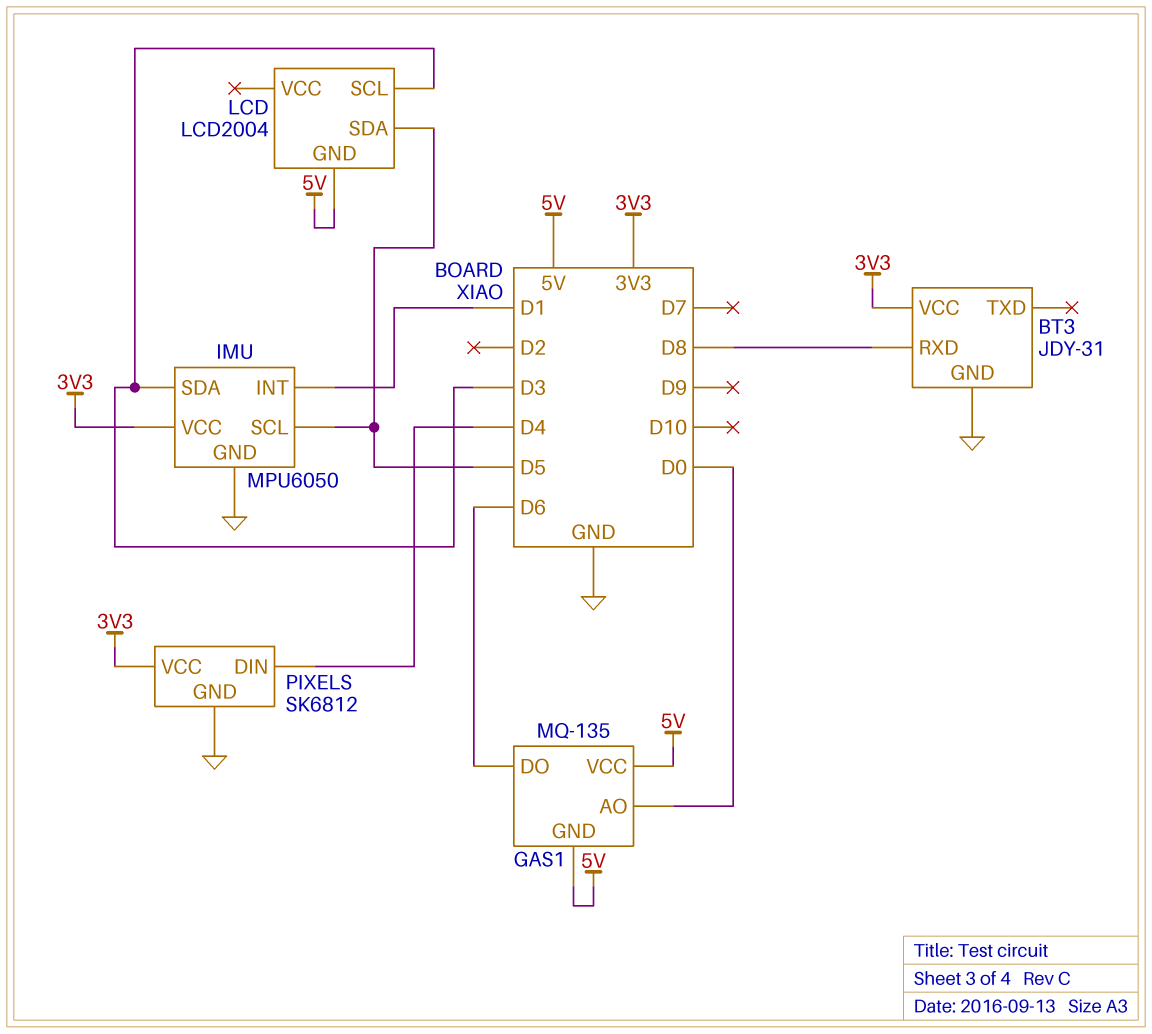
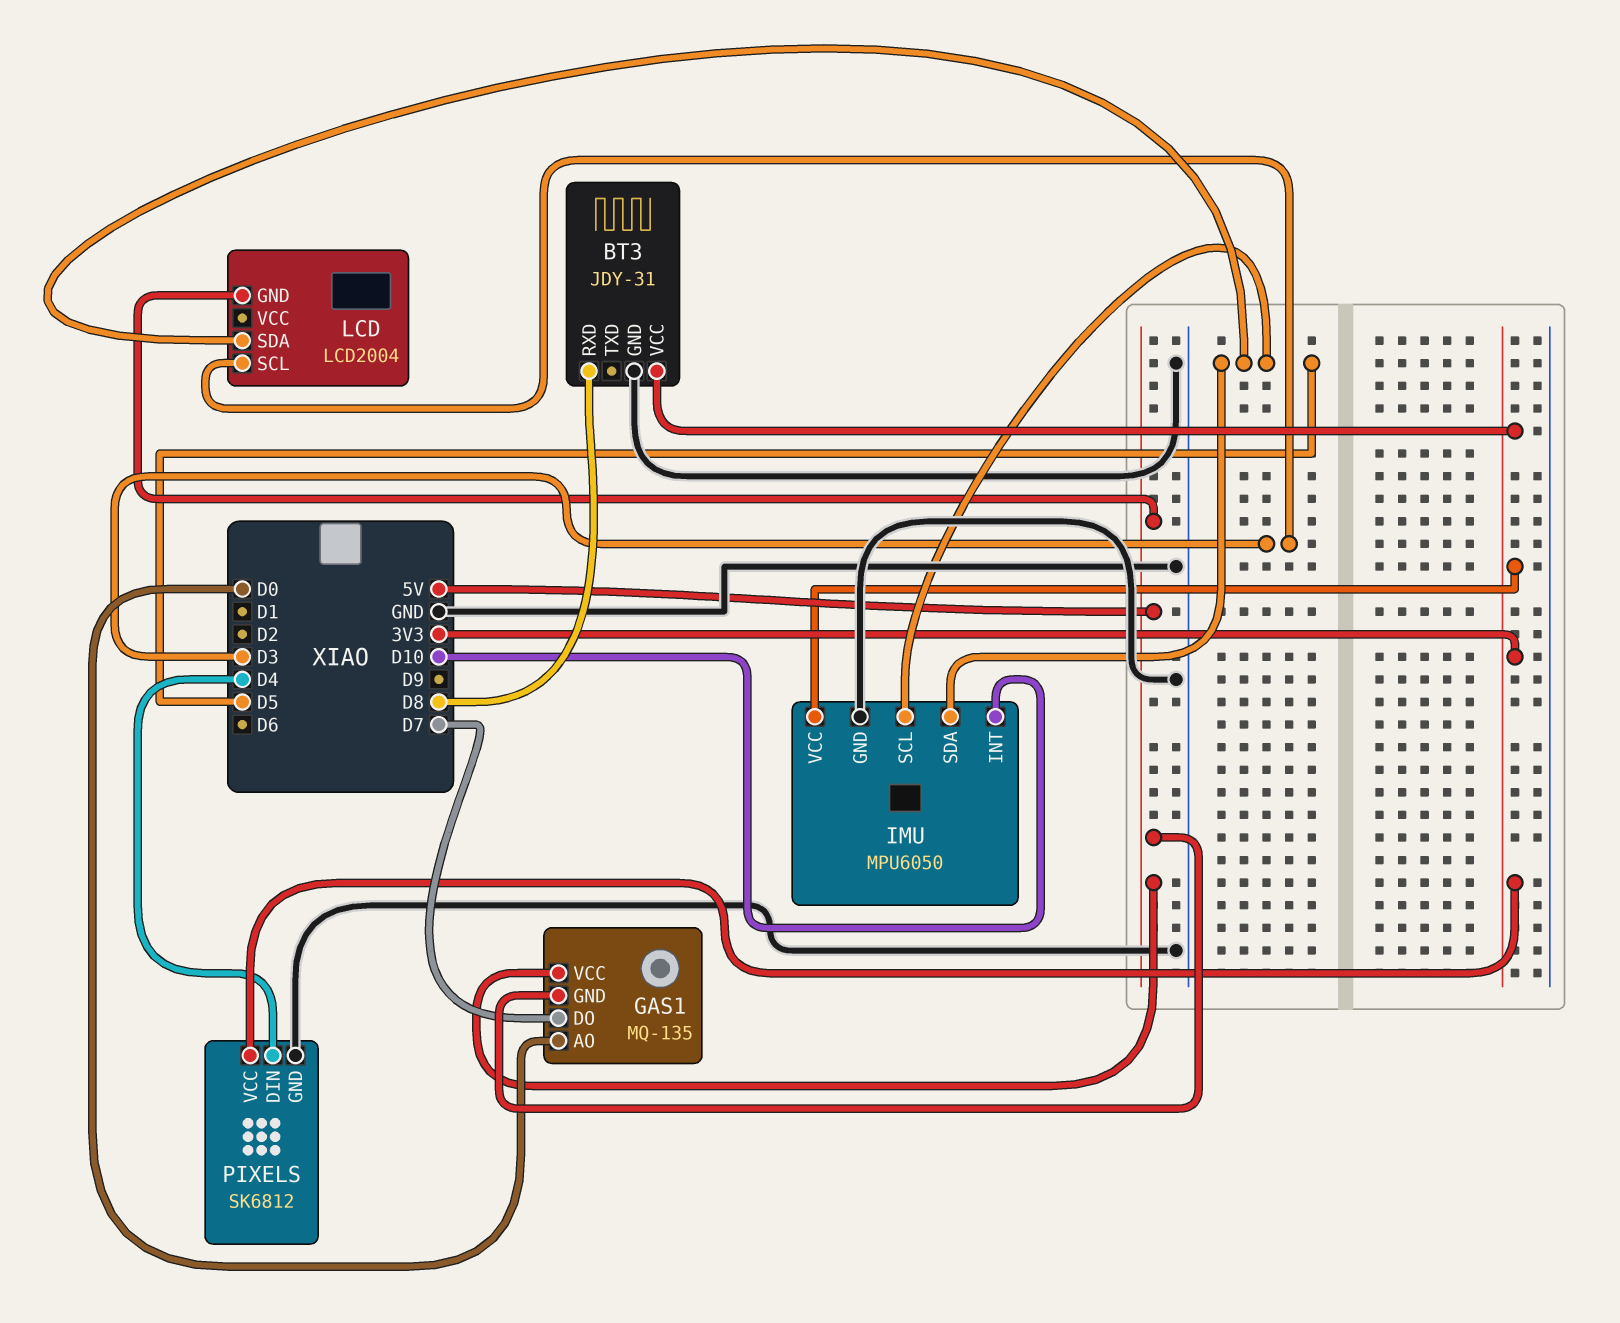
GAS1 pin DO: D6 -> D7
IMU pin INT: D1 -> D10
IMU pin SDA: D3 -> D5

